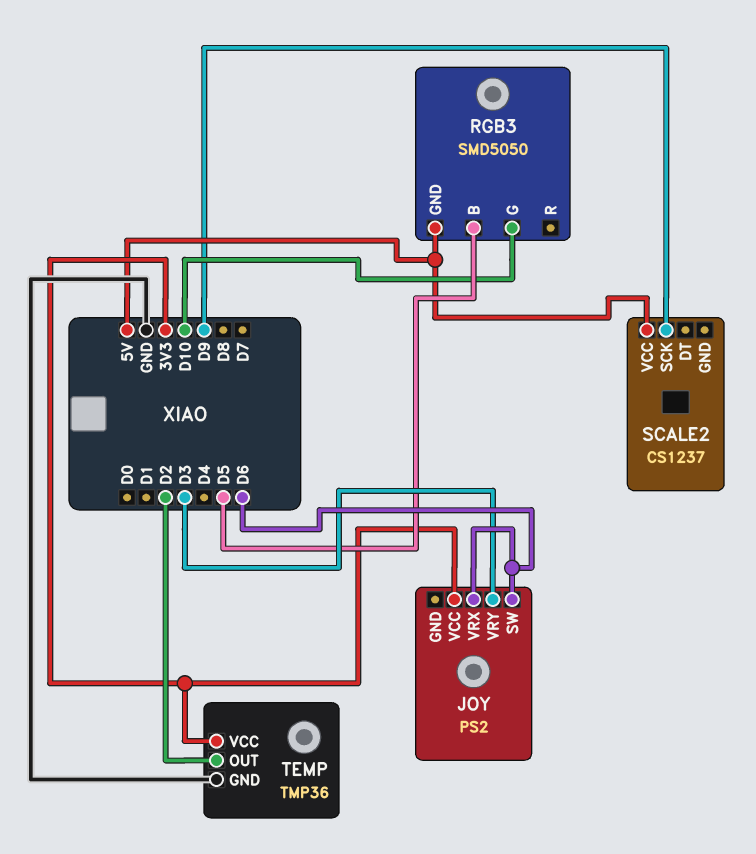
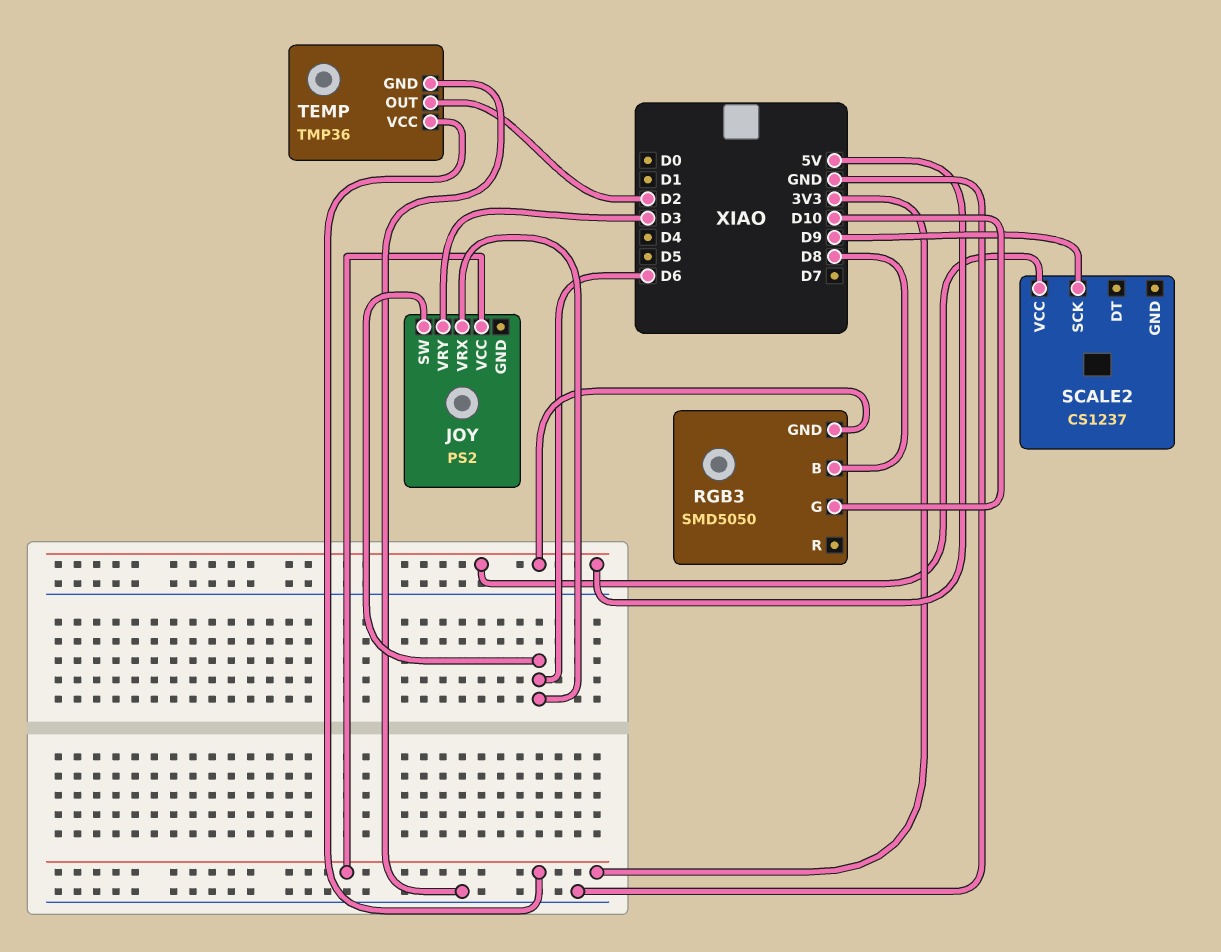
RGB3 pin B: D5 -> D8

